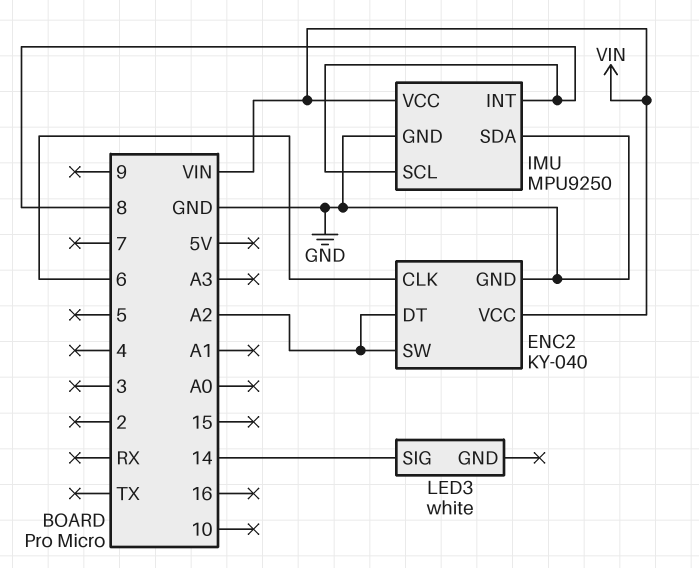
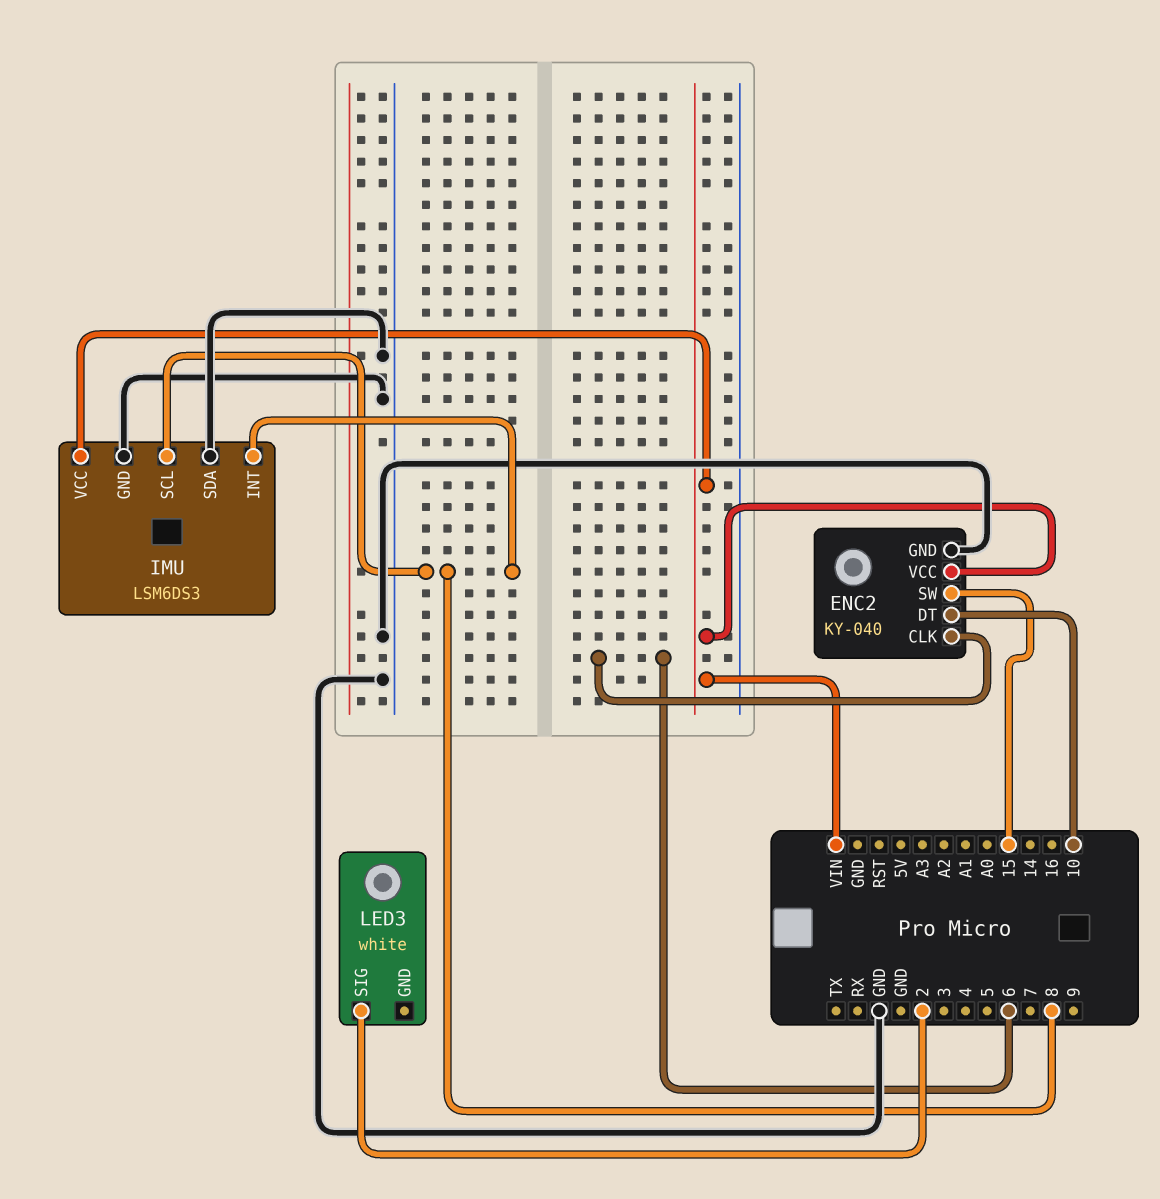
ENC2 pin DT: A2 -> 10
ENC2 pin SW: A2 -> 15
IMU: MPU9250 -> LSM6DS3
LED3 pin SIG: 14 -> 2

